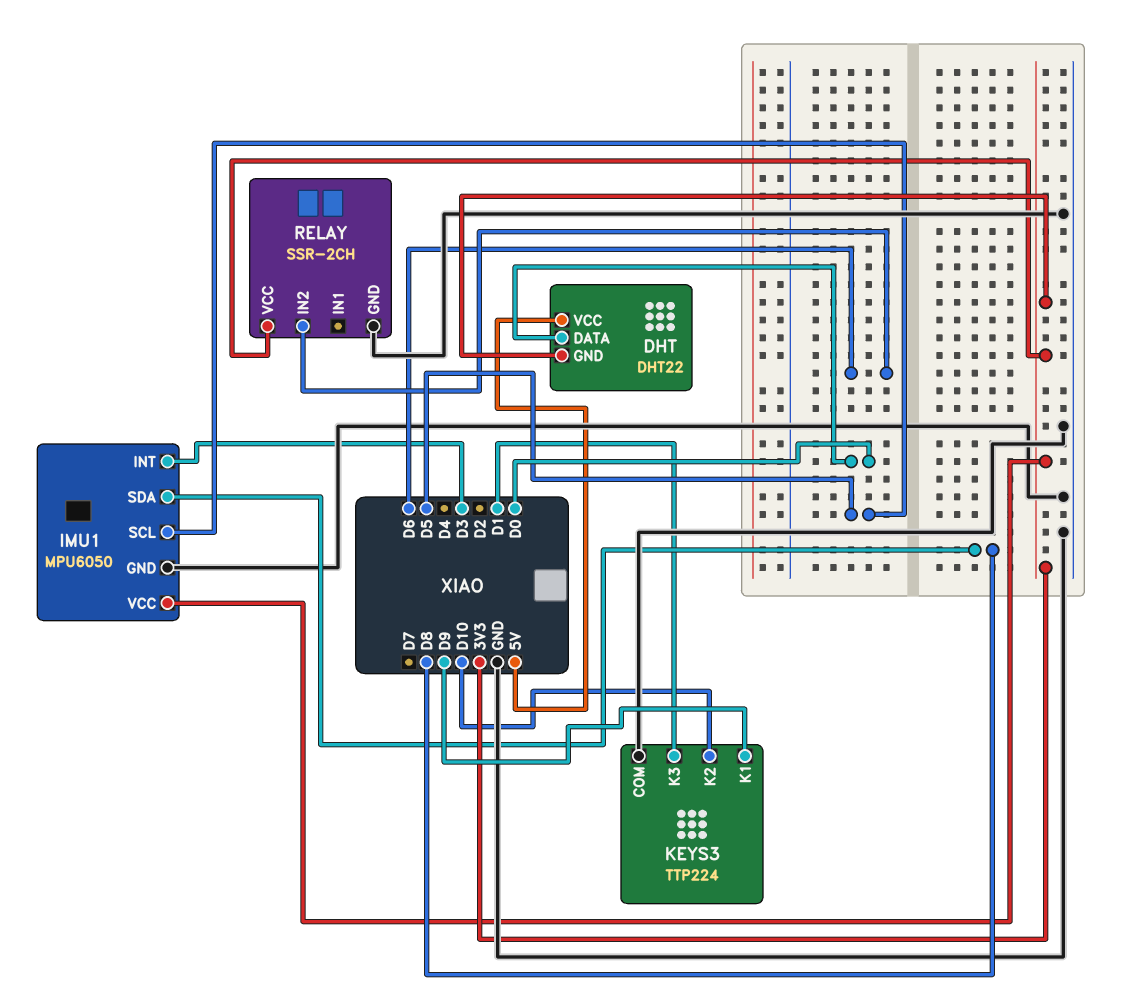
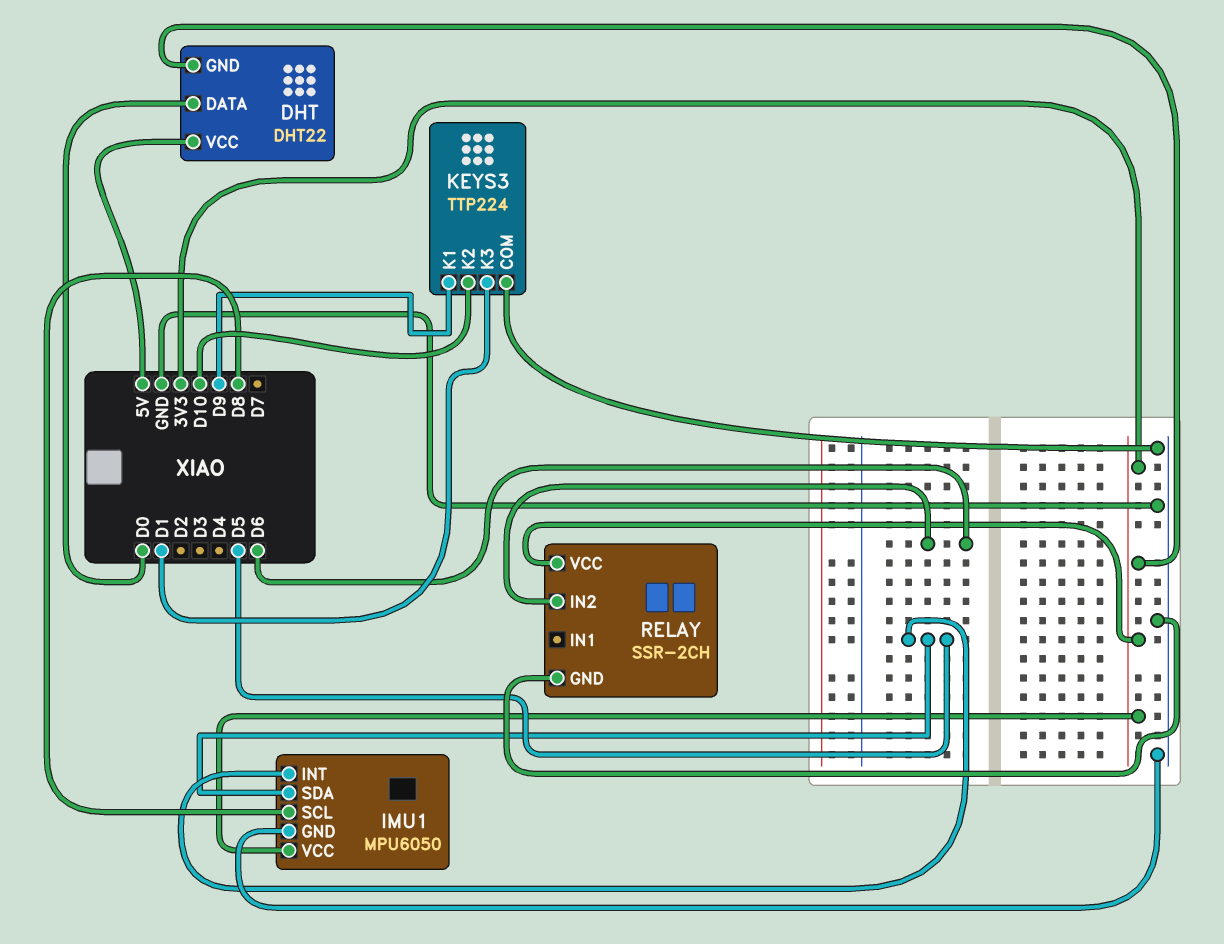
IMU1 pin INT: D3 -> D5
IMU1 pin SCL: D5 -> D8
IMU1 pin SDA: D8 -> D5

